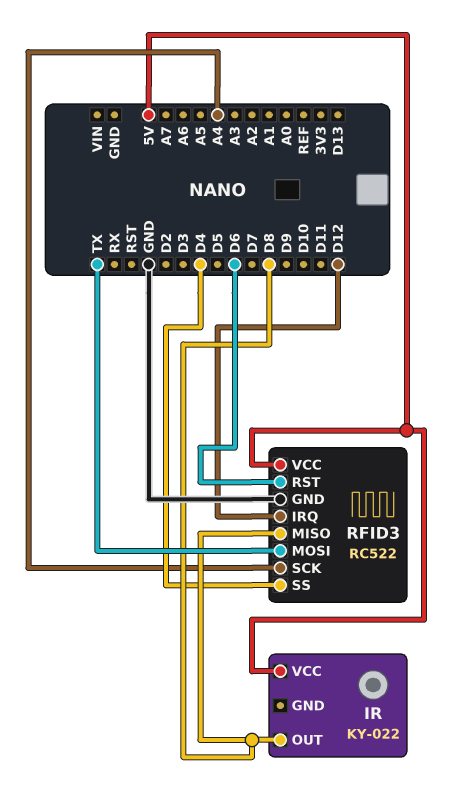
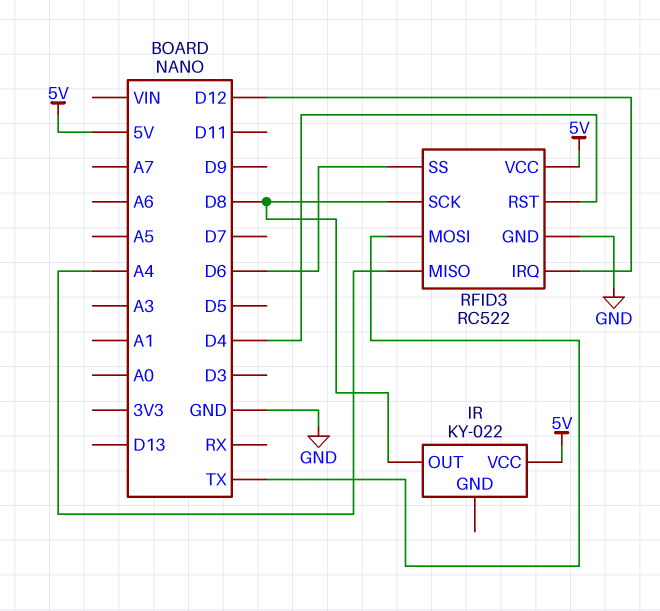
RFID3 pin MISO: D8 -> A4
RFID3 pin RST: D6 -> D4
RFID3 pin SCK: A4 -> D8
RFID3 pin SS: D4 -> D6

